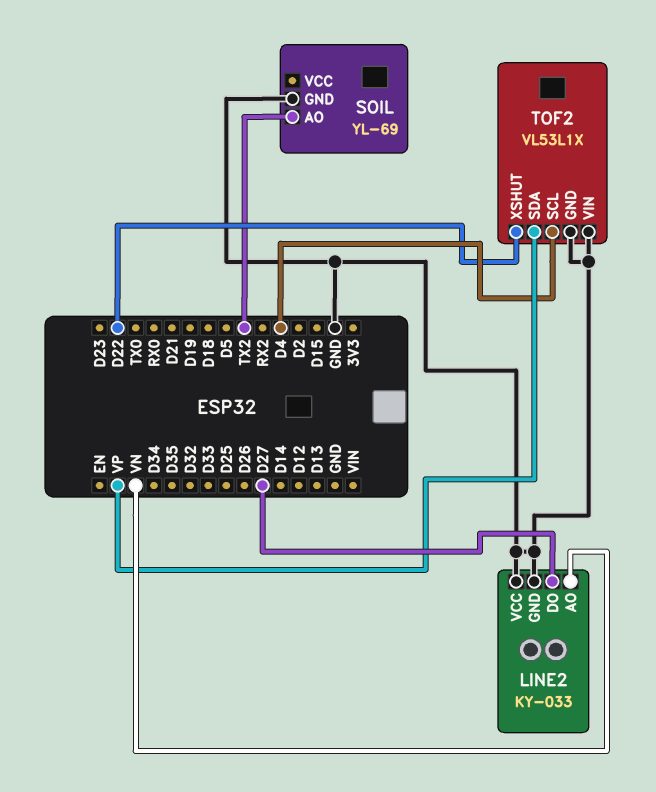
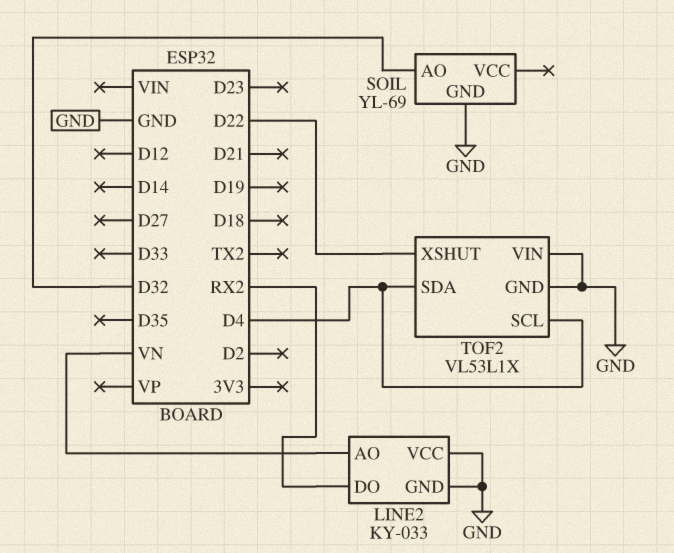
LINE2 pin DO: D27 -> RX2
SOIL pin AO: TX2 -> D32
TOF2 pin SDA: VP -> D4

